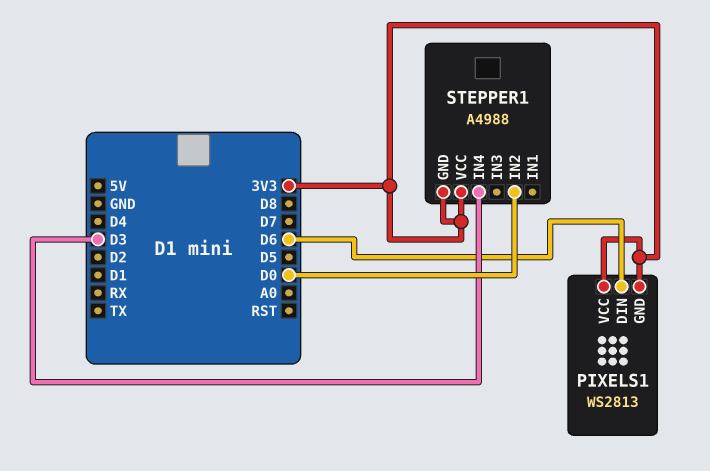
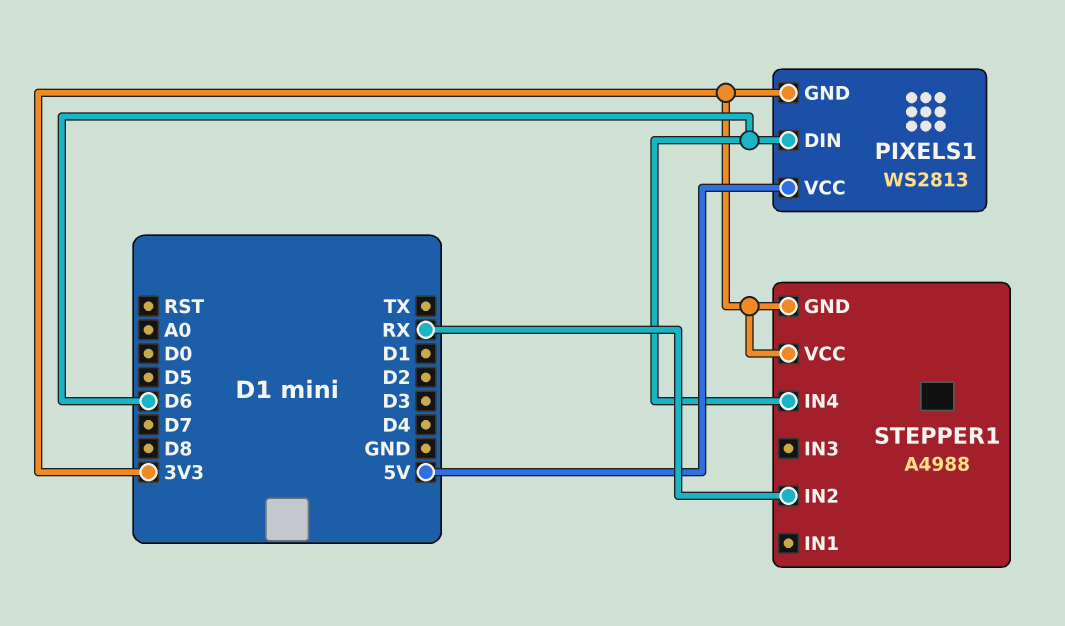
PIXELS1 pin VCC: 3V3 -> 5V
STEPPER1 pin IN2: D0 -> RX
STEPPER1 pin IN4: D3 -> D6

